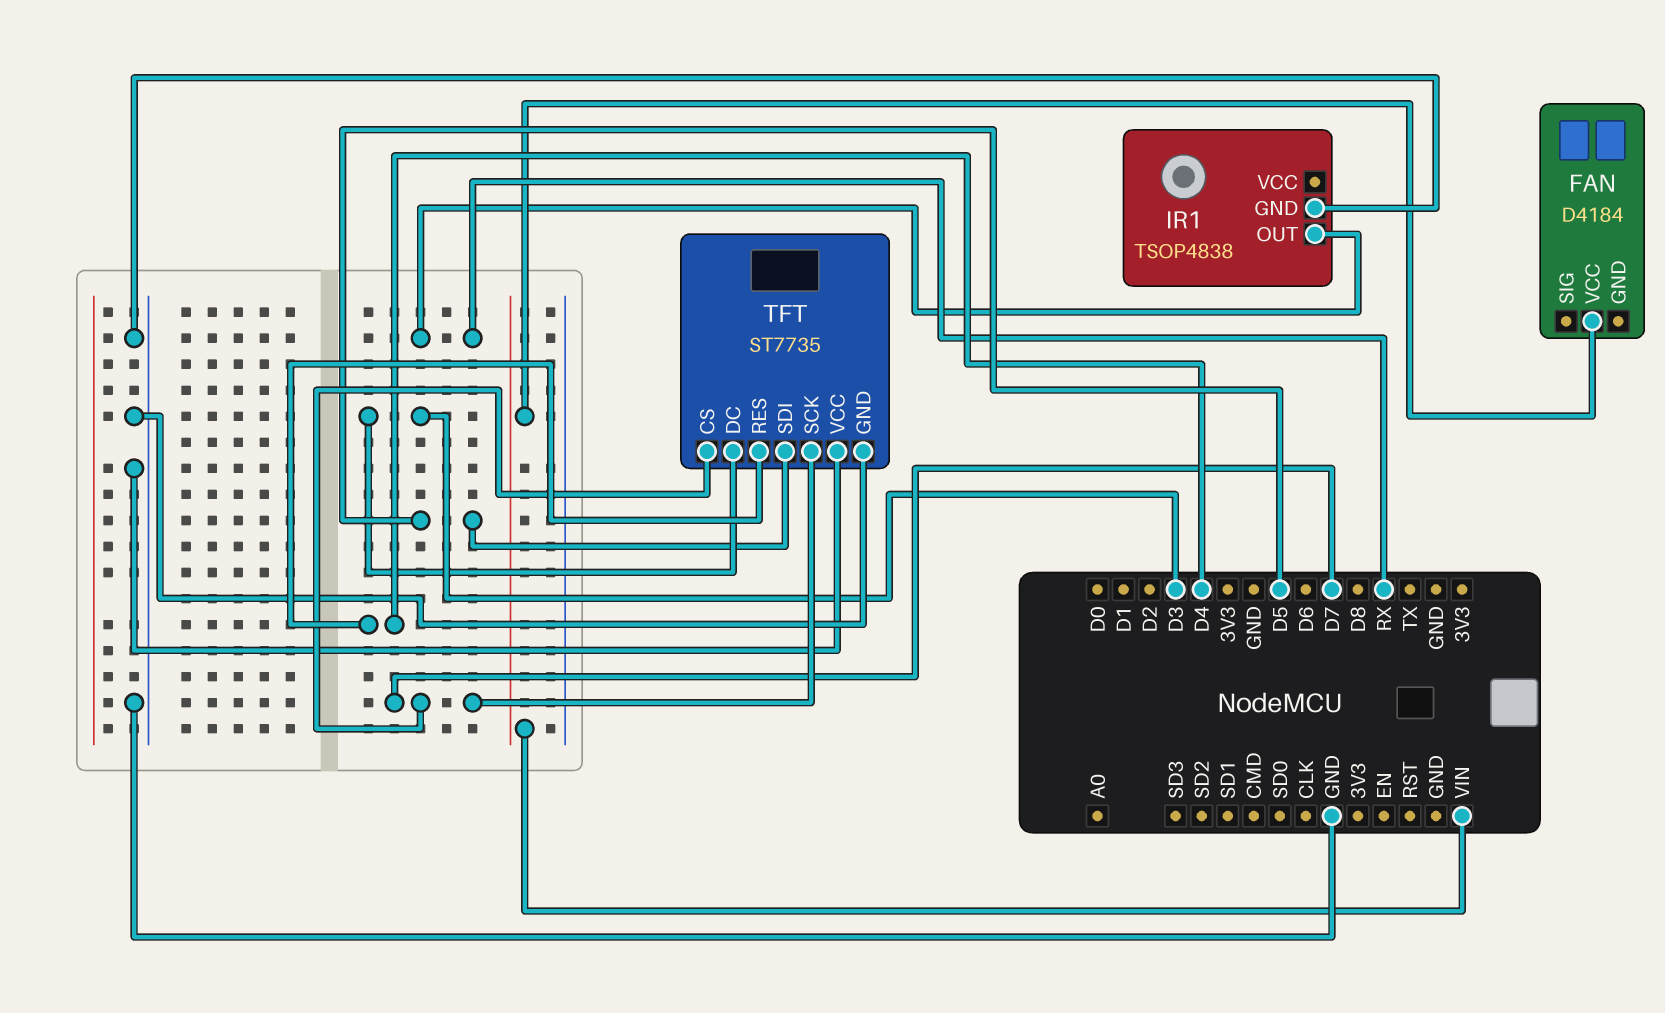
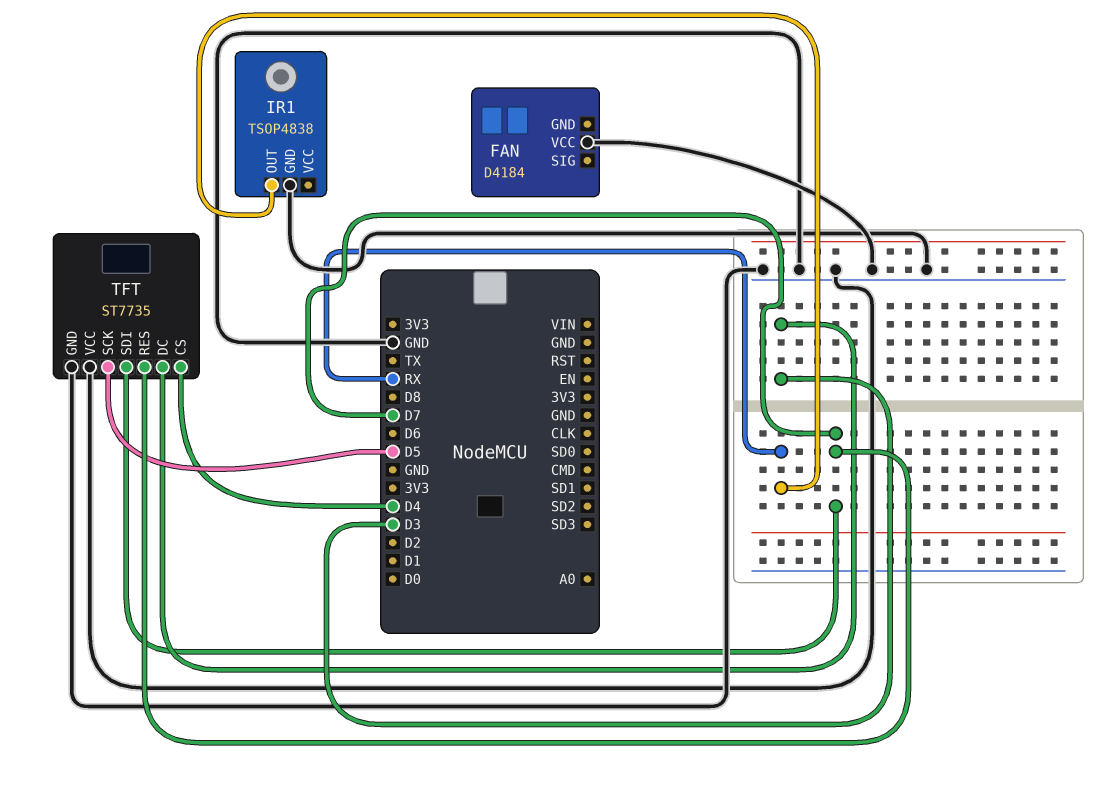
FAN pin VCC: VIN -> GND
TFT pin CS: D7 -> D4
TFT pin RES: D4 -> D7
TFT pin SCK: D7 -> D5
TFT pin SDI: D5 -> D7

